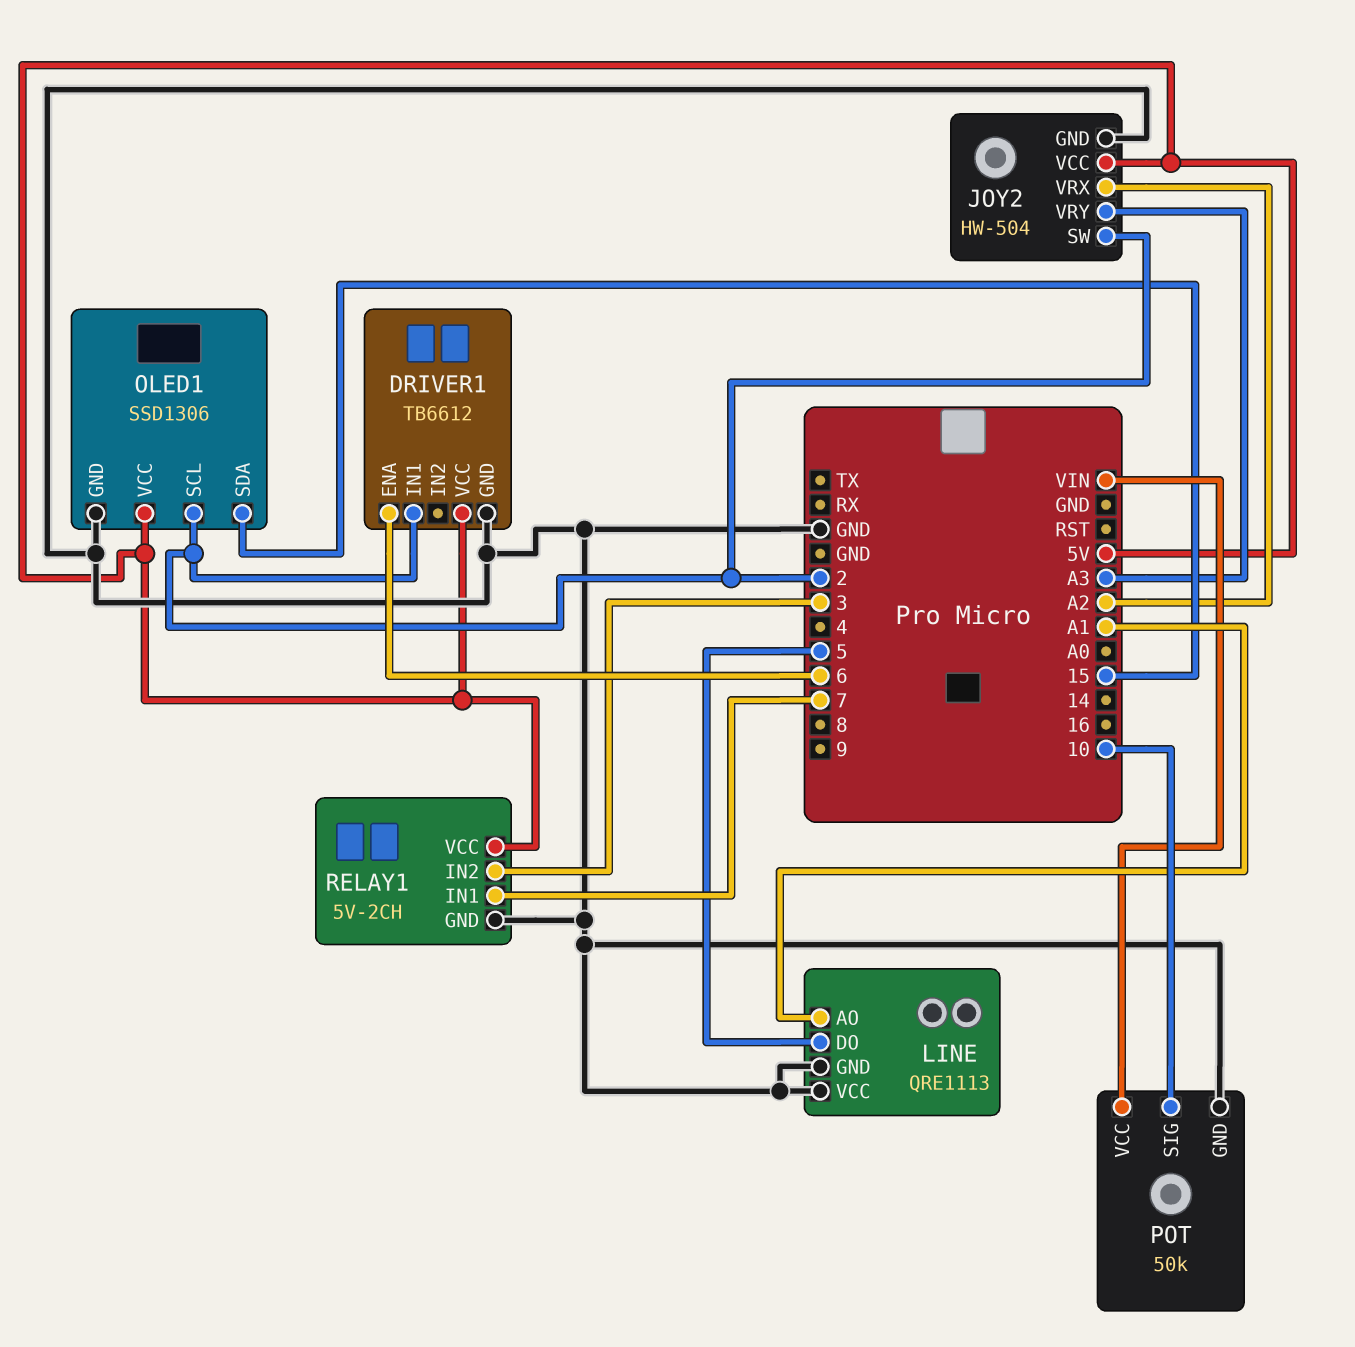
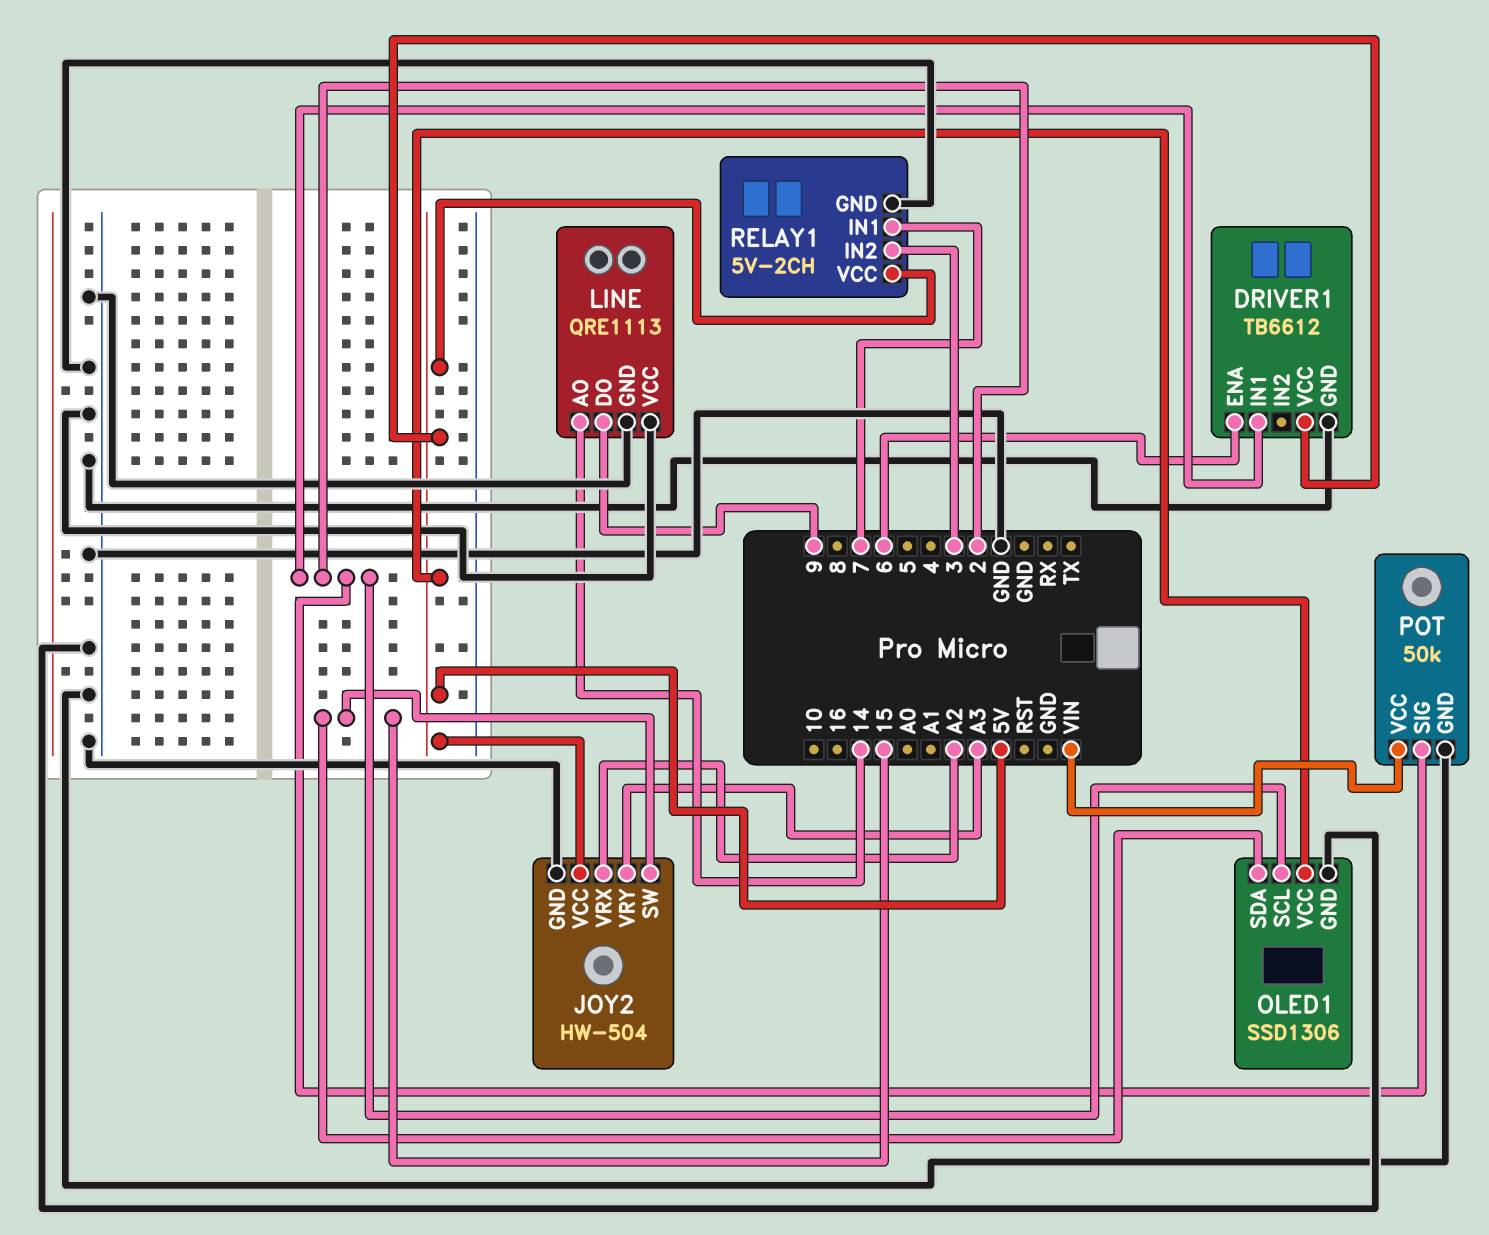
JOY2 pin SW: 2 -> 15
LINE pin AO: A1 -> 14
LINE pin DO: 5 -> 9
POT pin SIG: 10 -> 2

